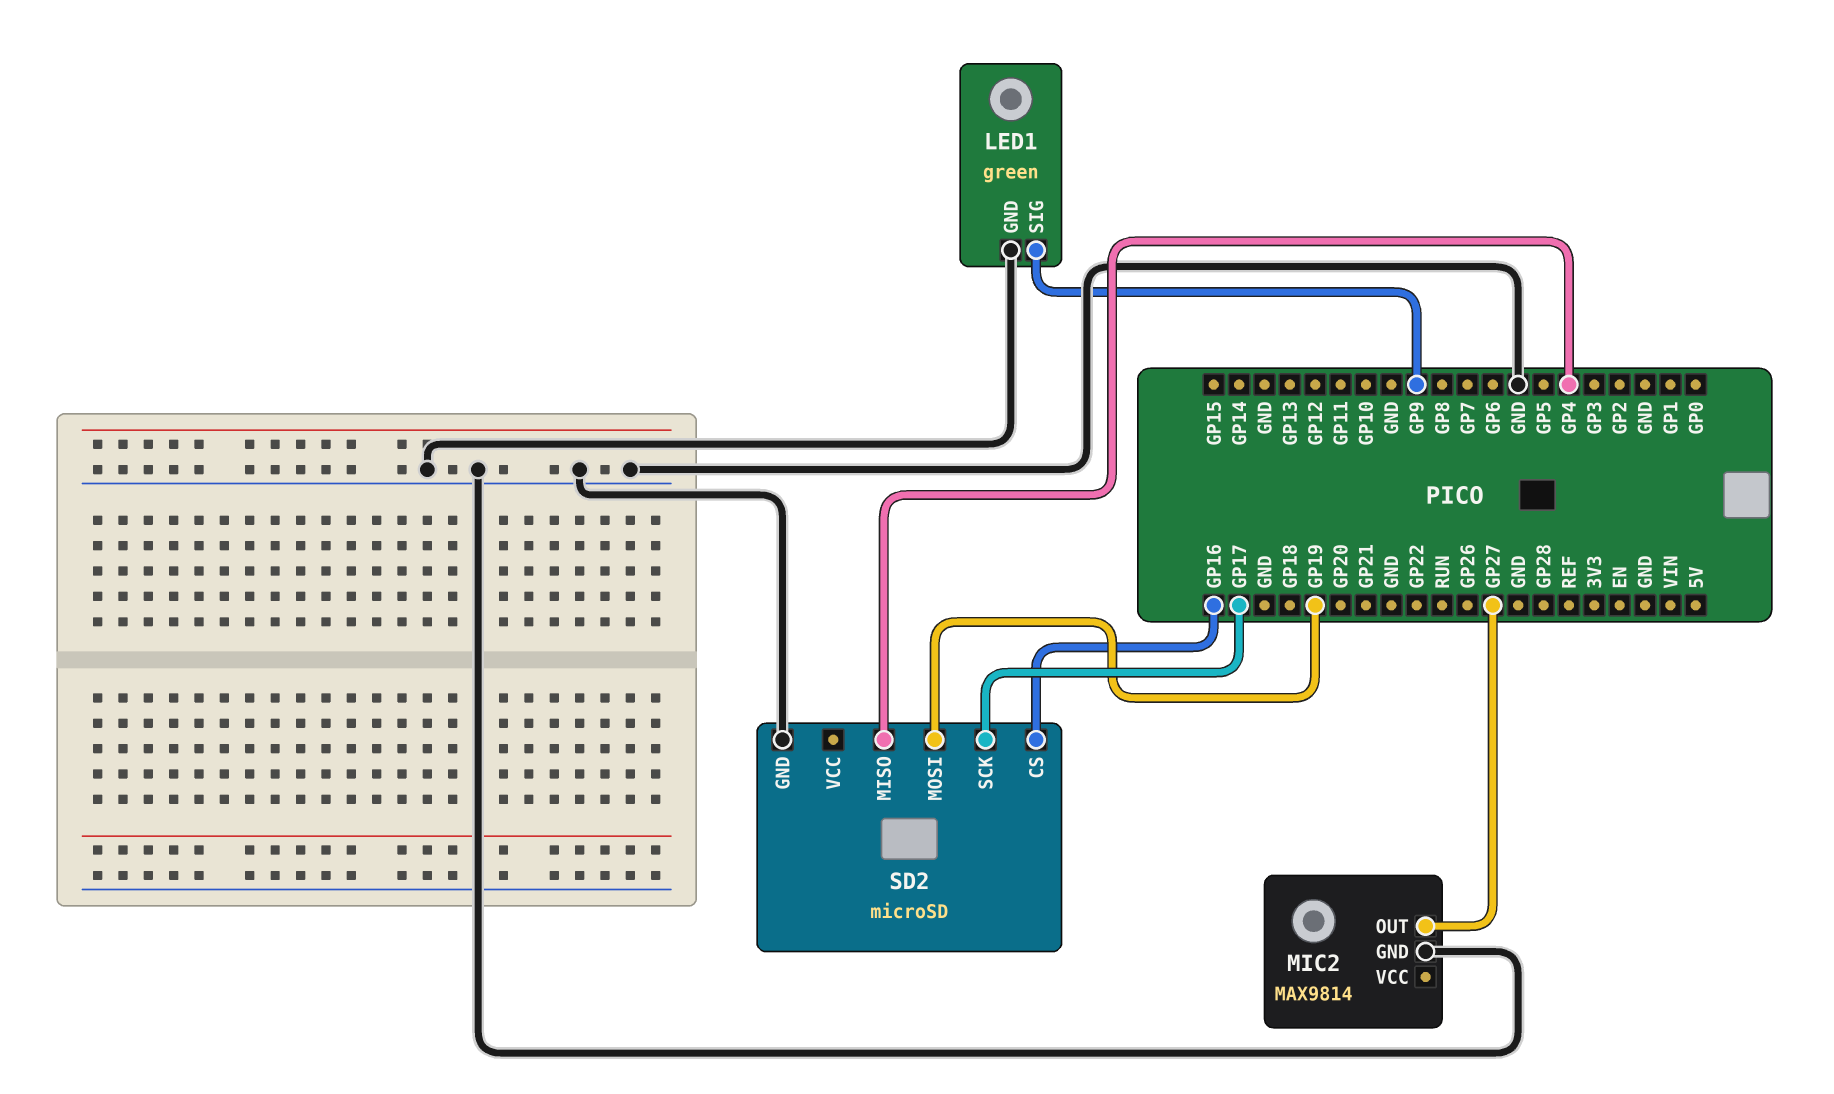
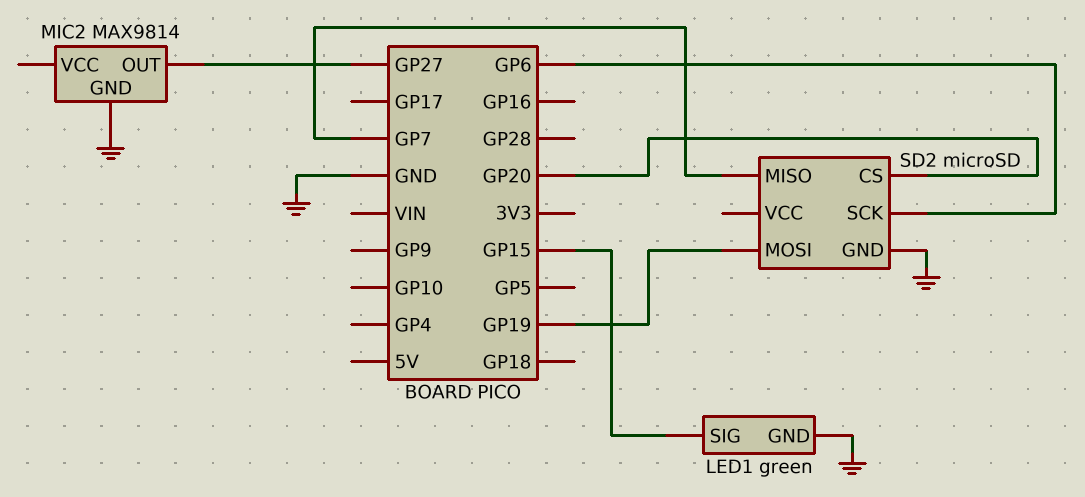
LED1 pin SIG: GP9 -> GP15
SD2 pin CS: GP16 -> GP20
SD2 pin MISO: GP4 -> GP7
SD2 pin SCK: GP17 -> GP6

